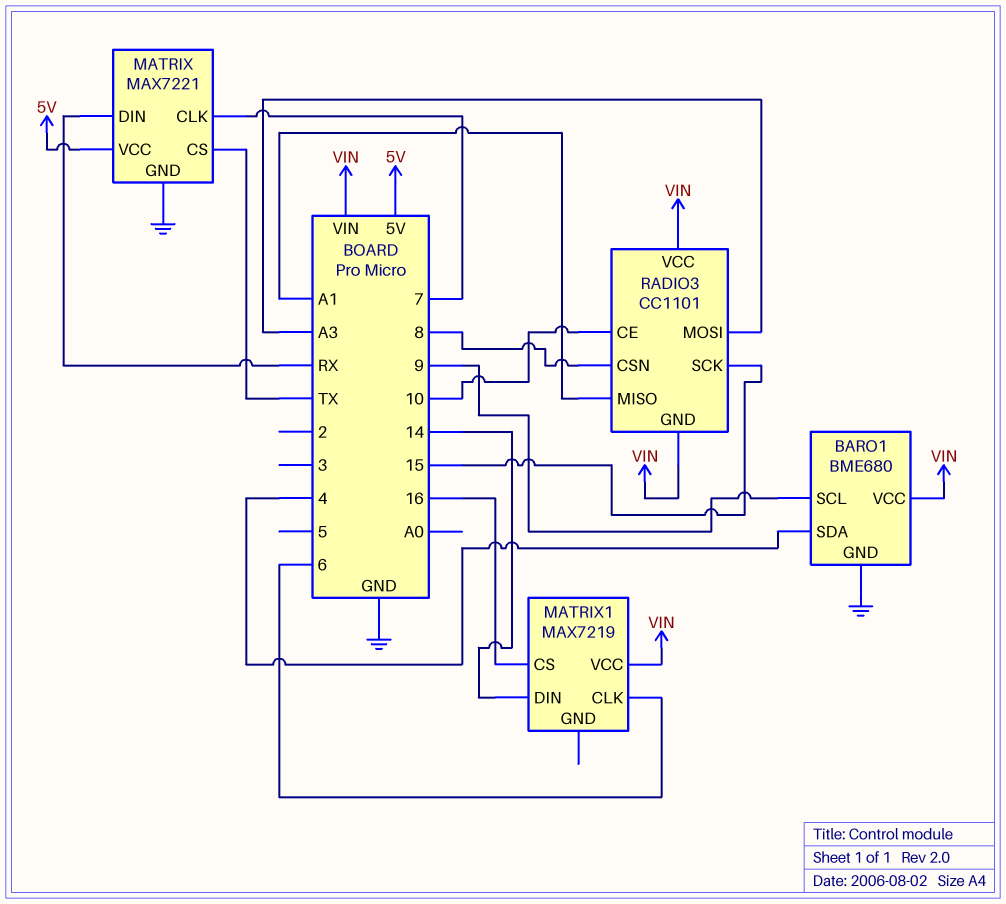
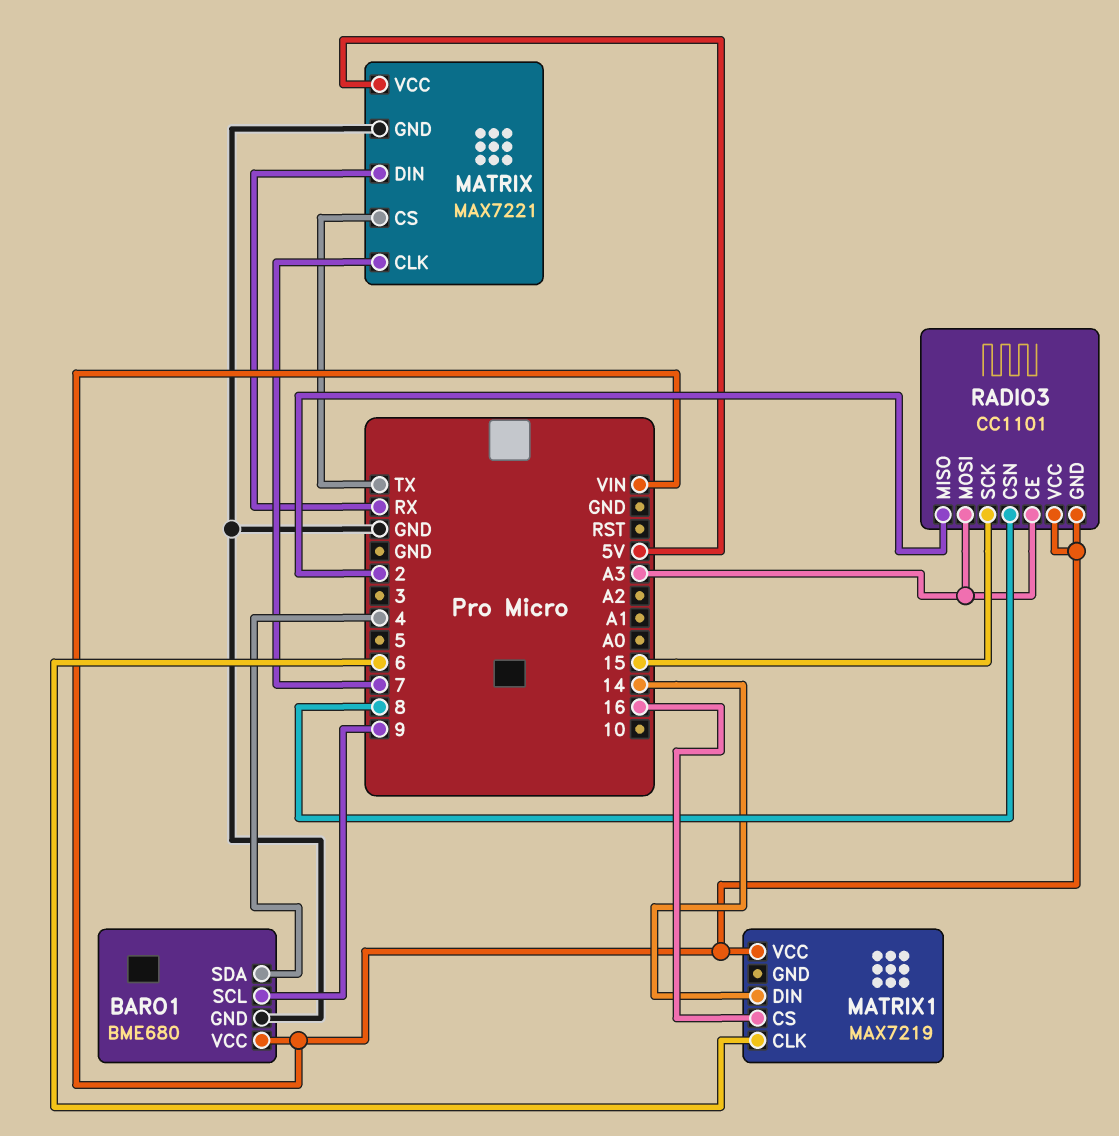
RADIO3 pin CE: 10 -> A3
RADIO3 pin MISO: A1 -> 2

